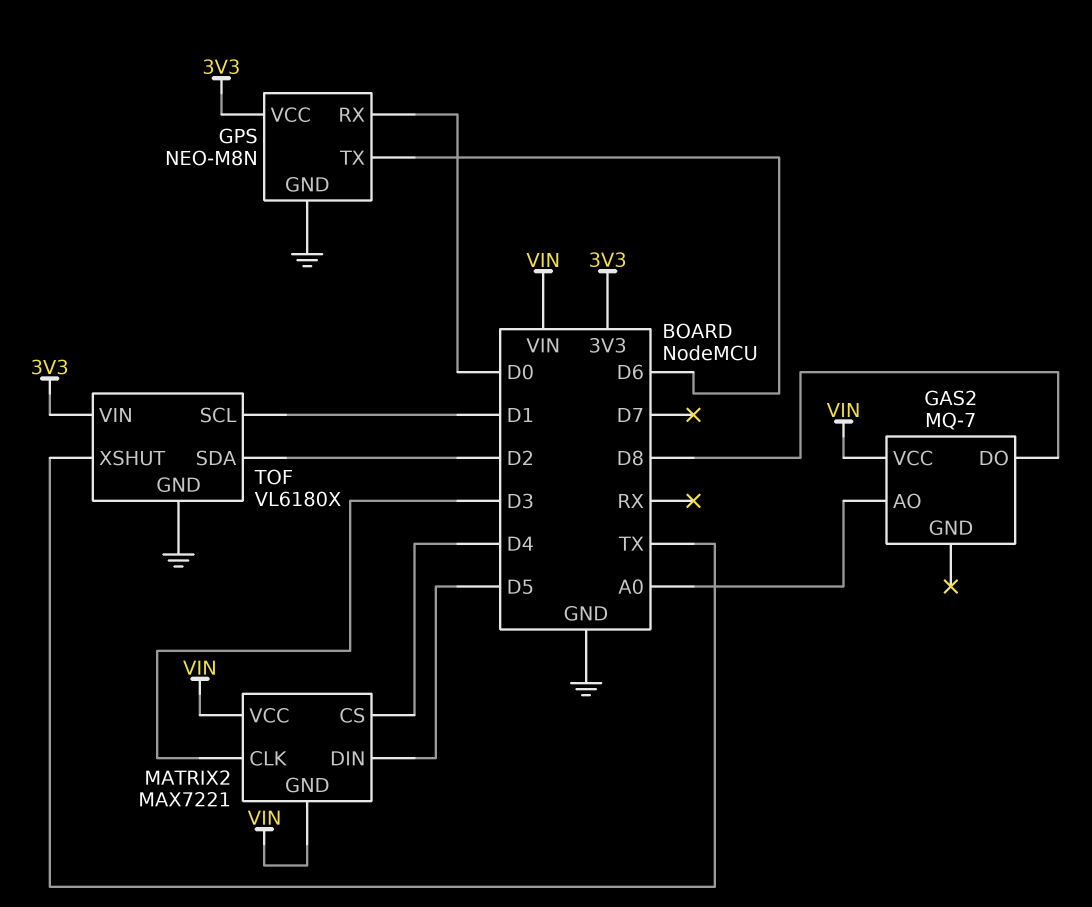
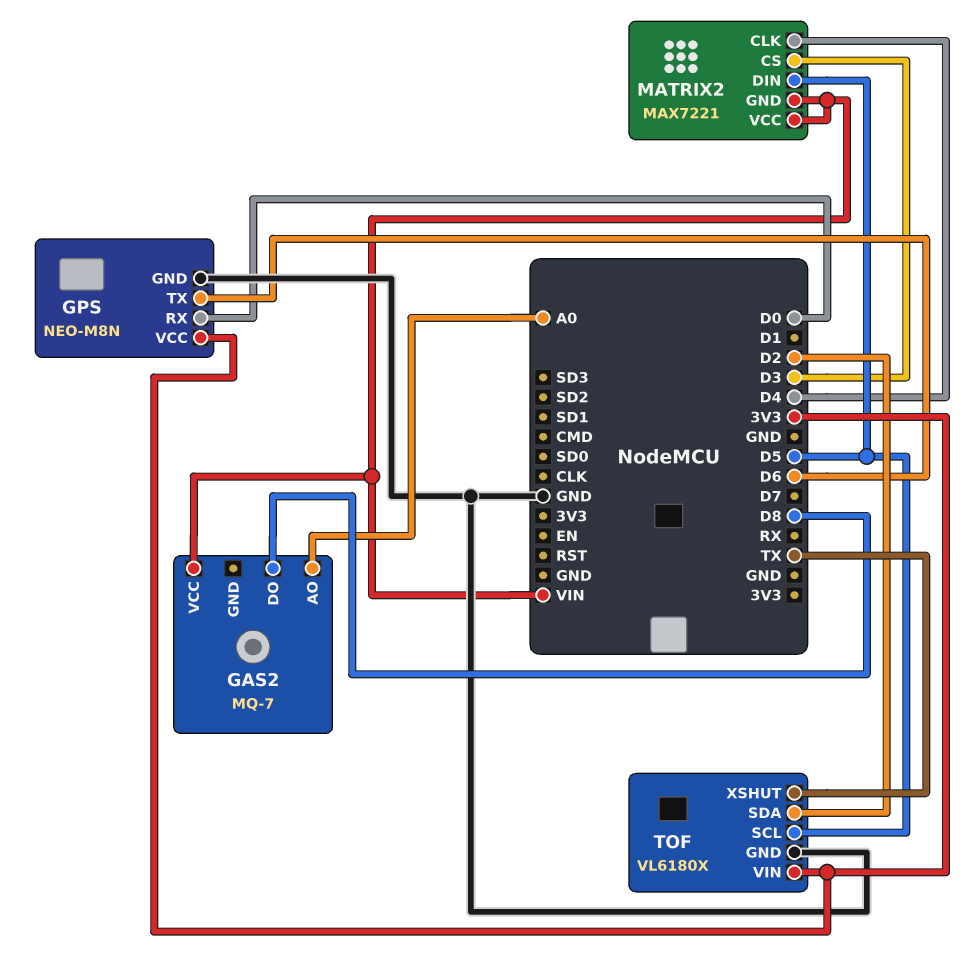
MATRIX2 pin CLK: D3 -> D4
MATRIX2 pin CS: D4 -> D3
TOF pin SCL: D1 -> D5

